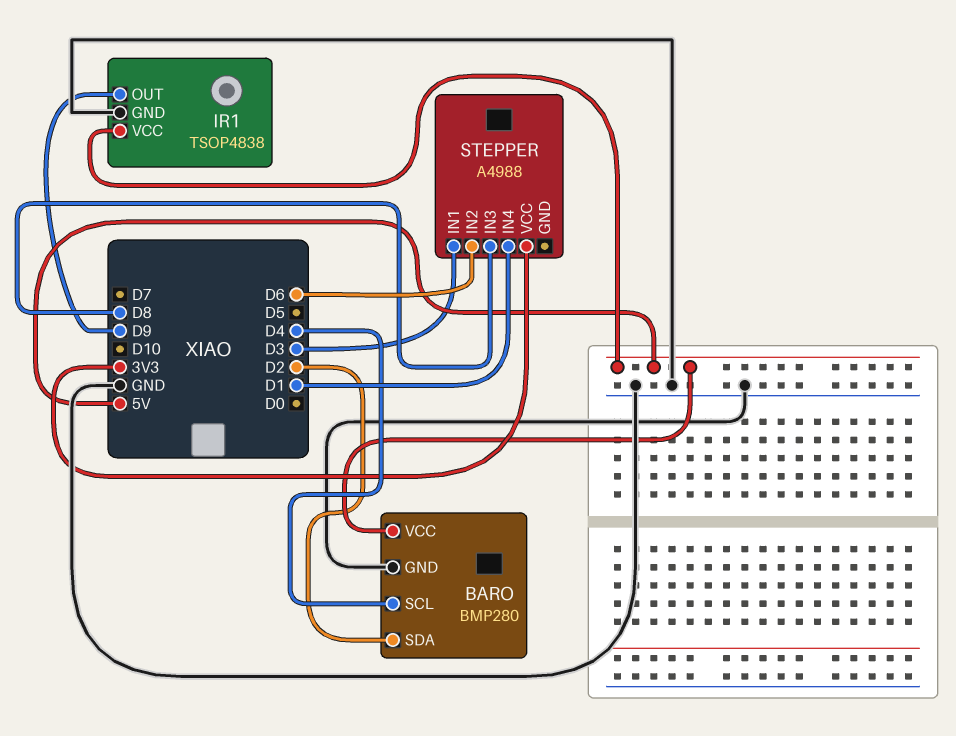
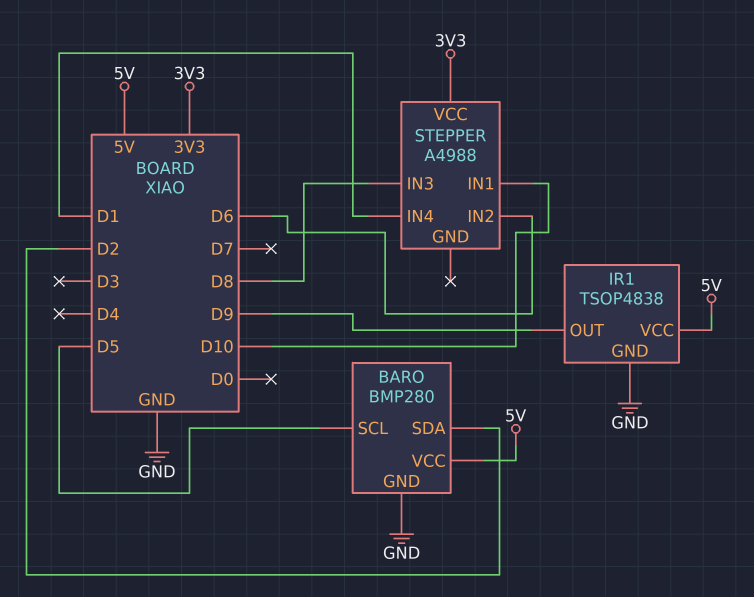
BARO pin SCL: D4 -> D5
STEPPER pin IN1: D3 -> D10

